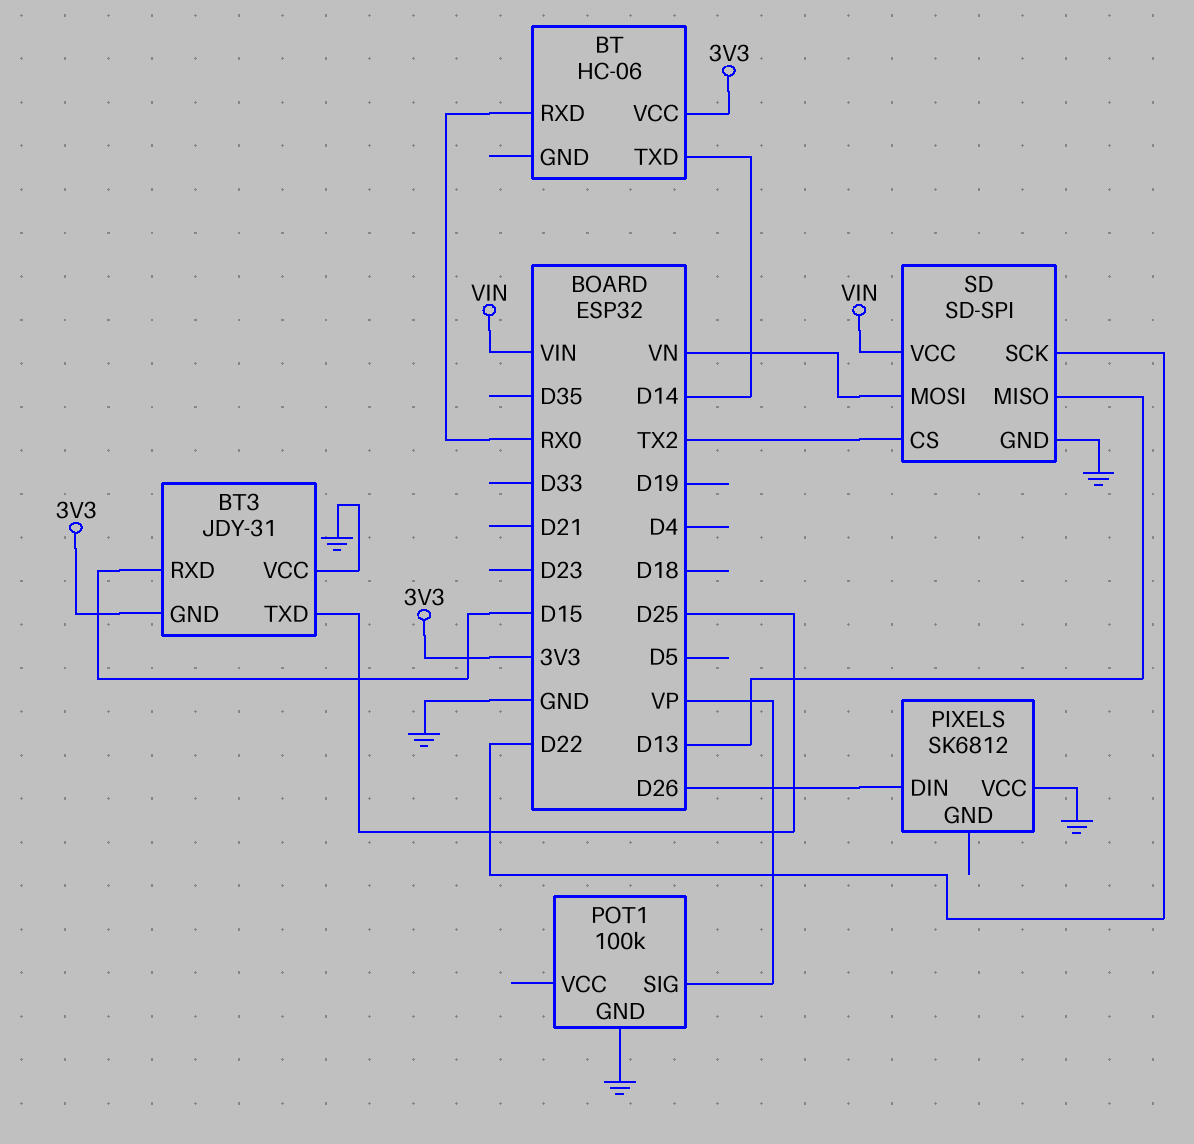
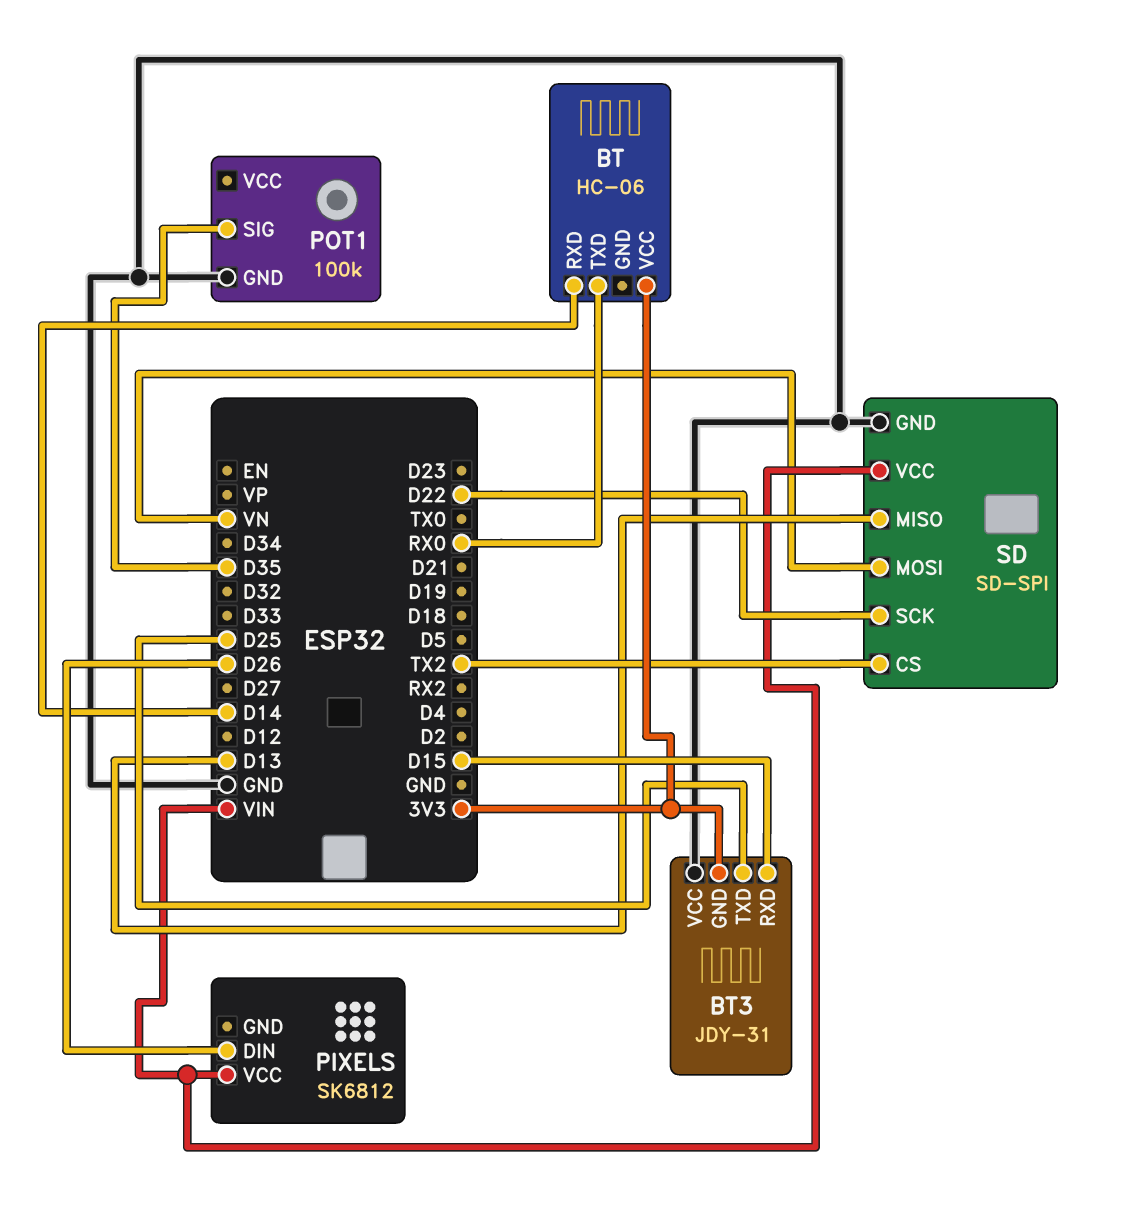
BT pin RXD: RX0 -> D14
BT pin TXD: D14 -> RX0
PIXELS pin VCC: GND -> VIN
POT1 pin SIG: VP -> D35

